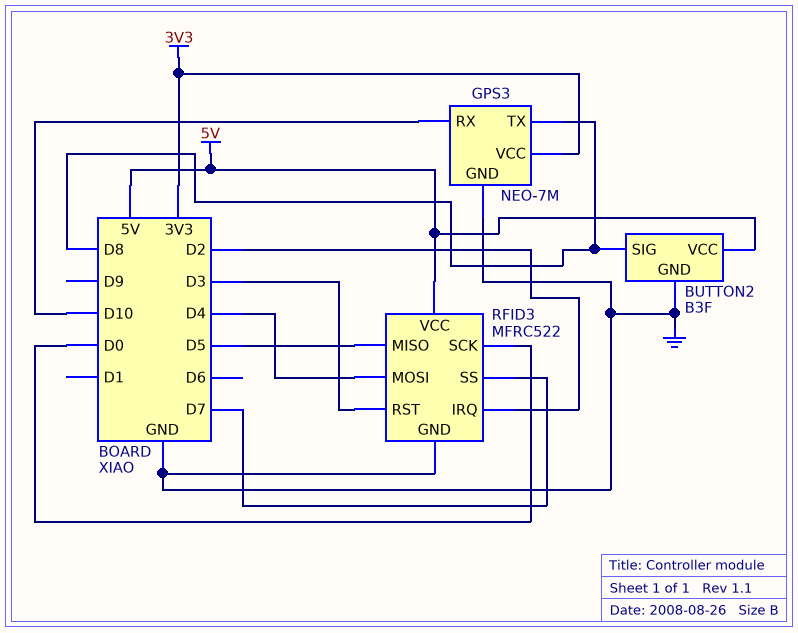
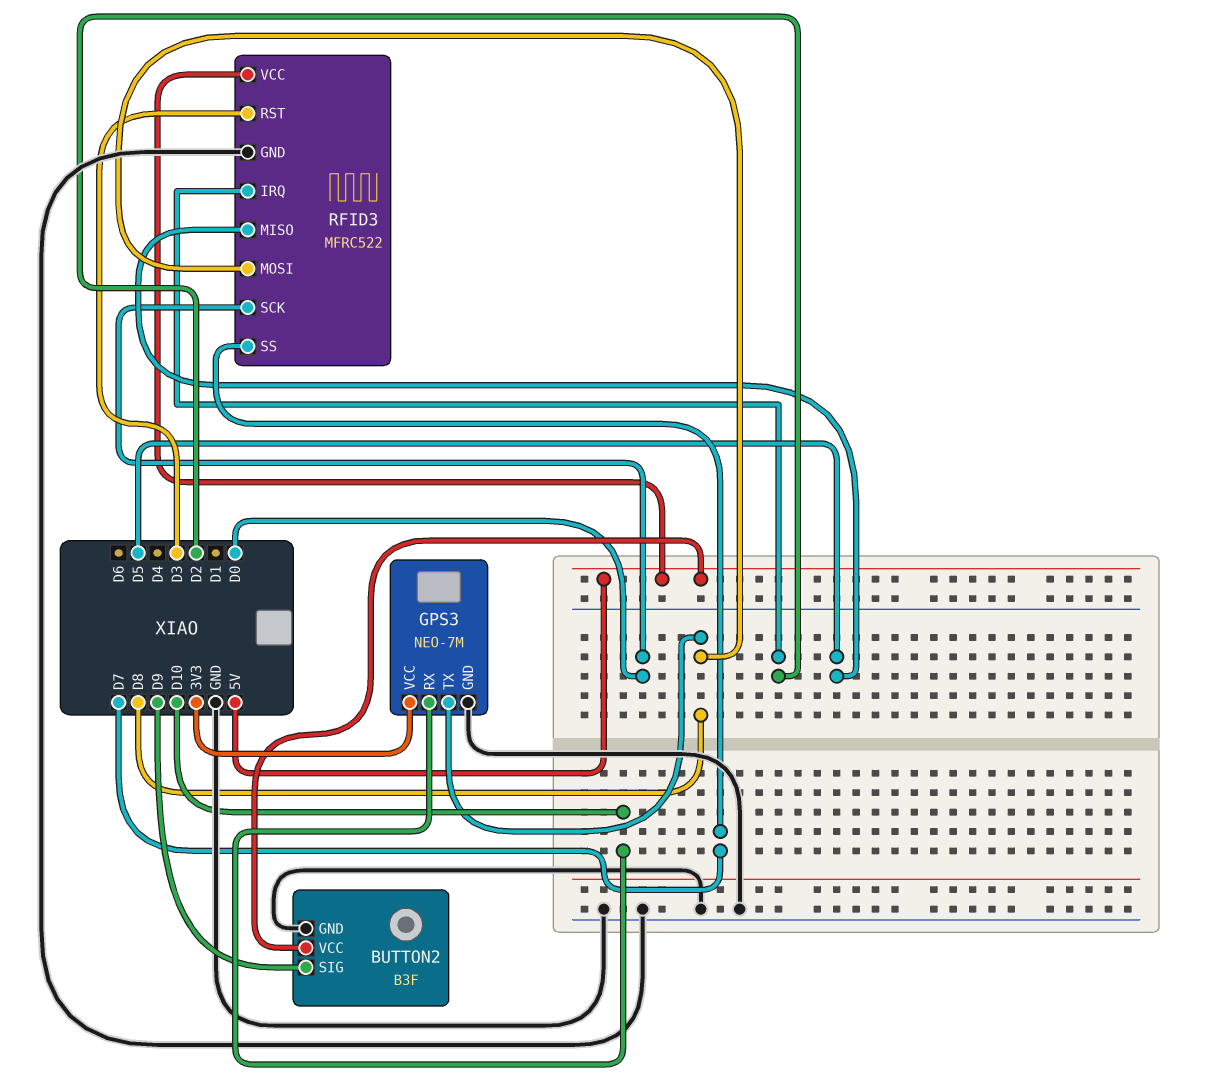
BUTTON2 pin SIG: D8 -> D9
RFID3 pin MOSI: D4 -> D8

